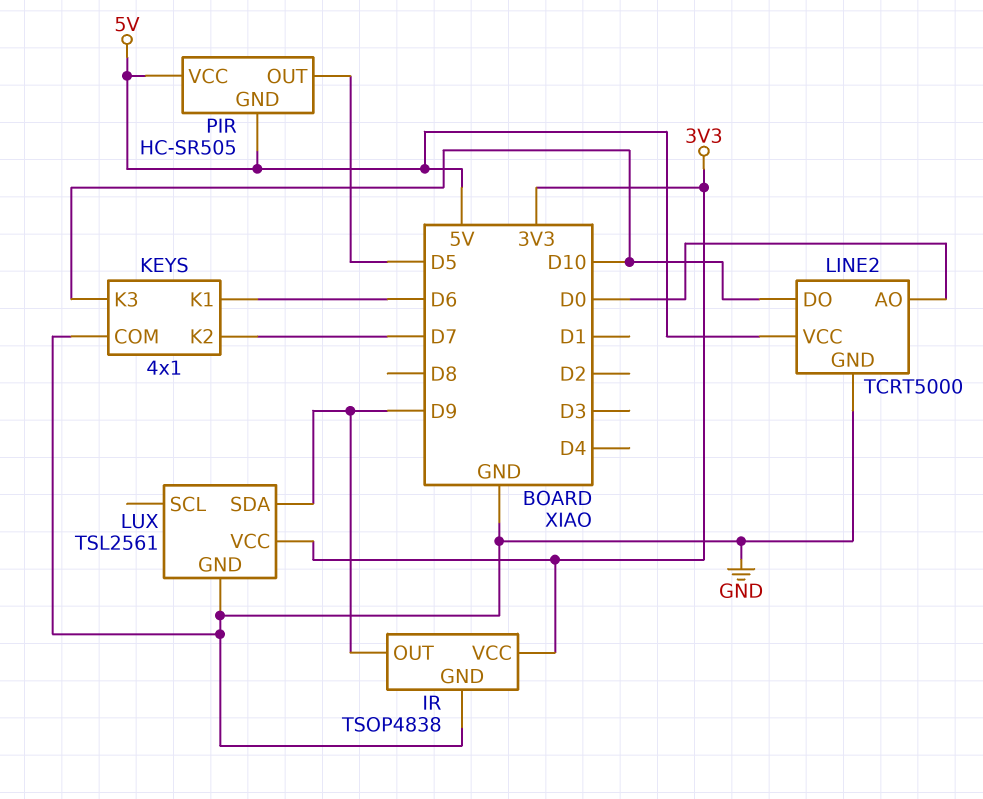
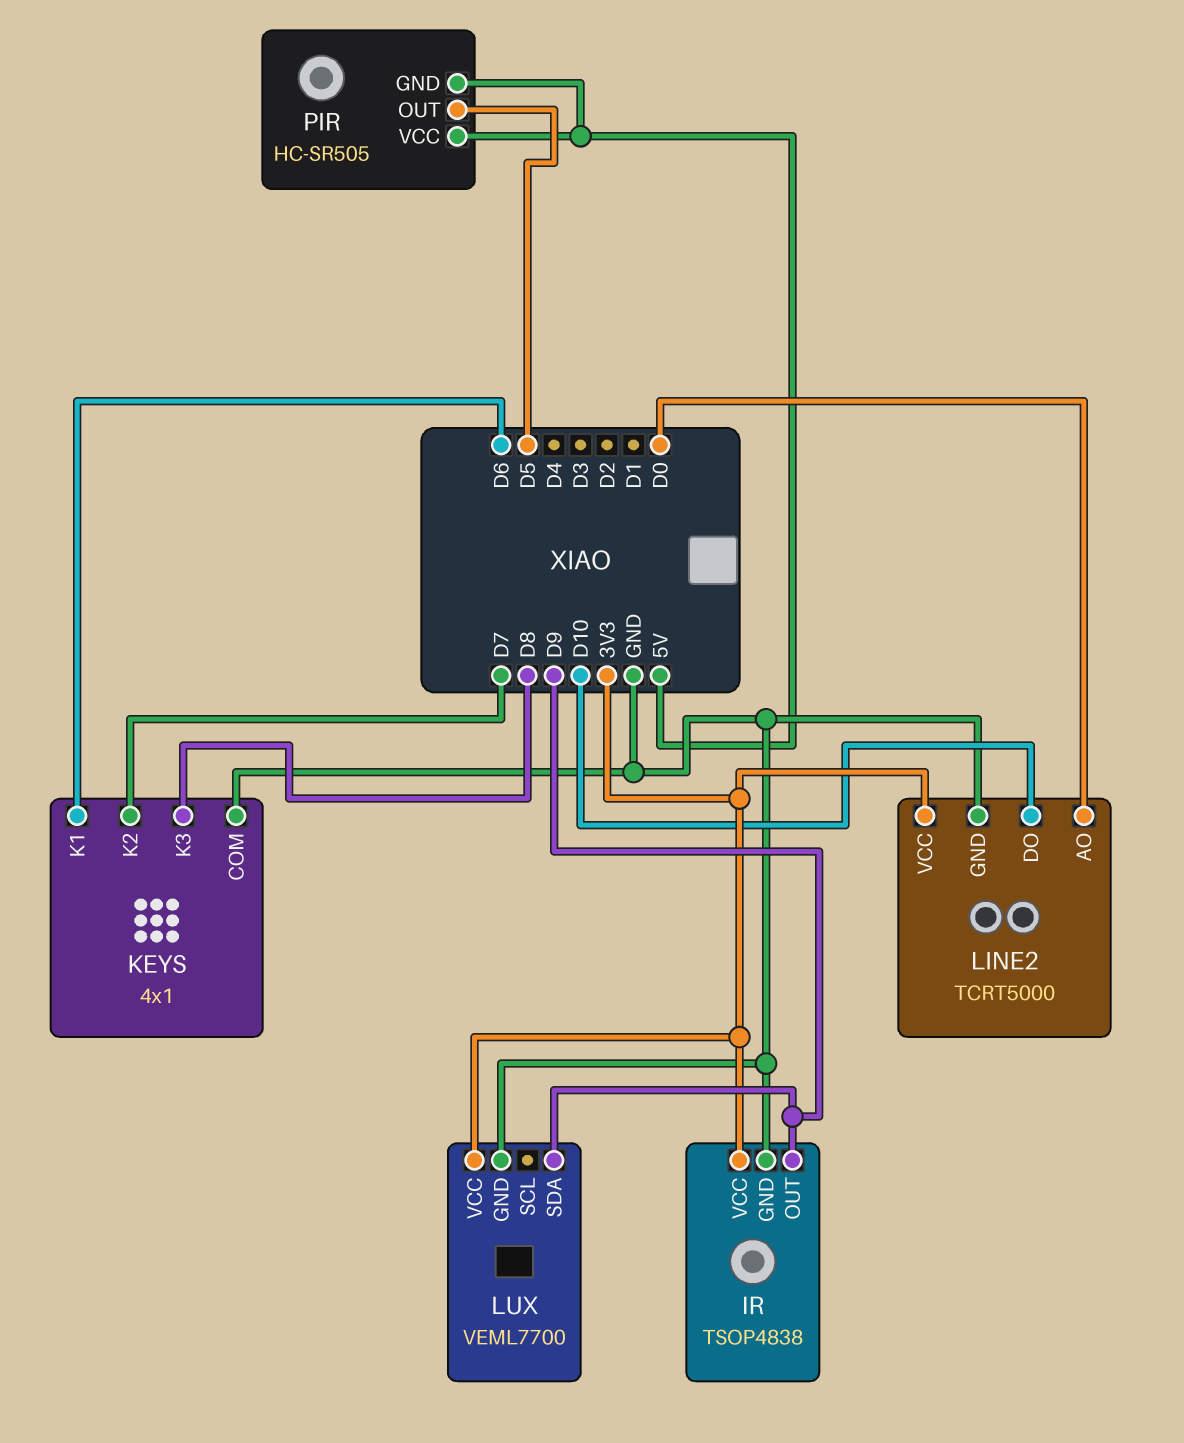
KEYS pin K3: D10 -> D8
LINE2 pin VCC: 5V -> 3V3
LUX: TSL2561 -> VEML7700

